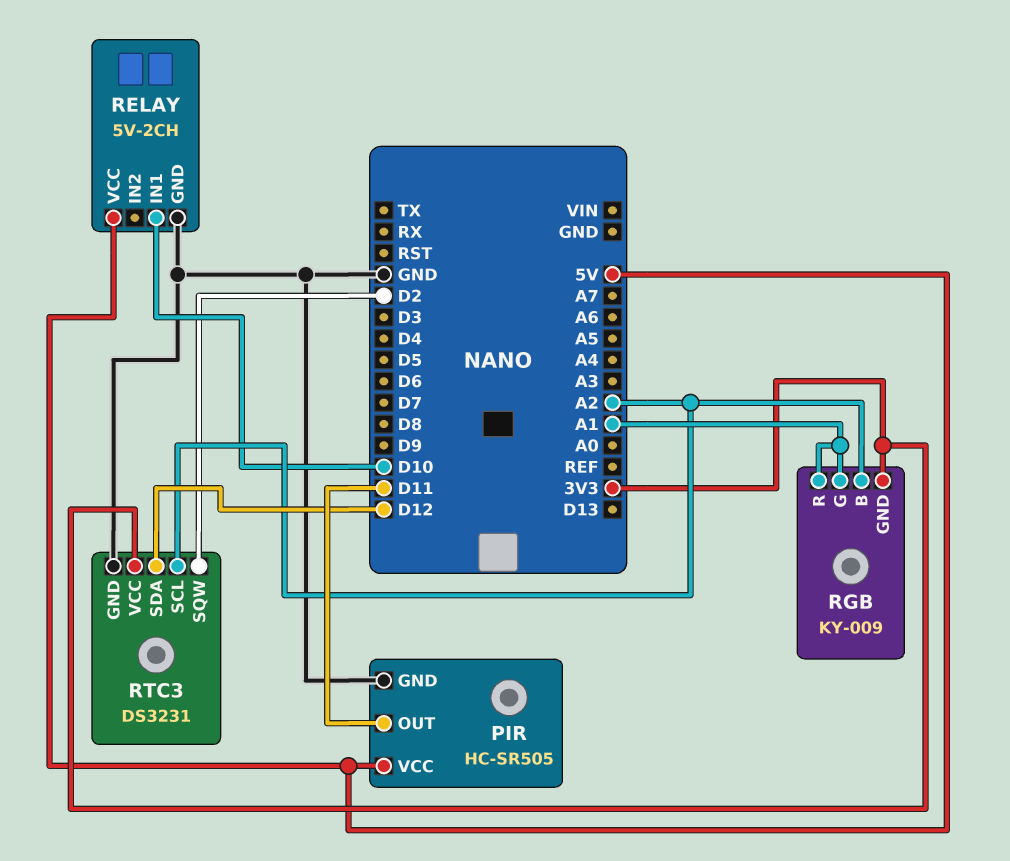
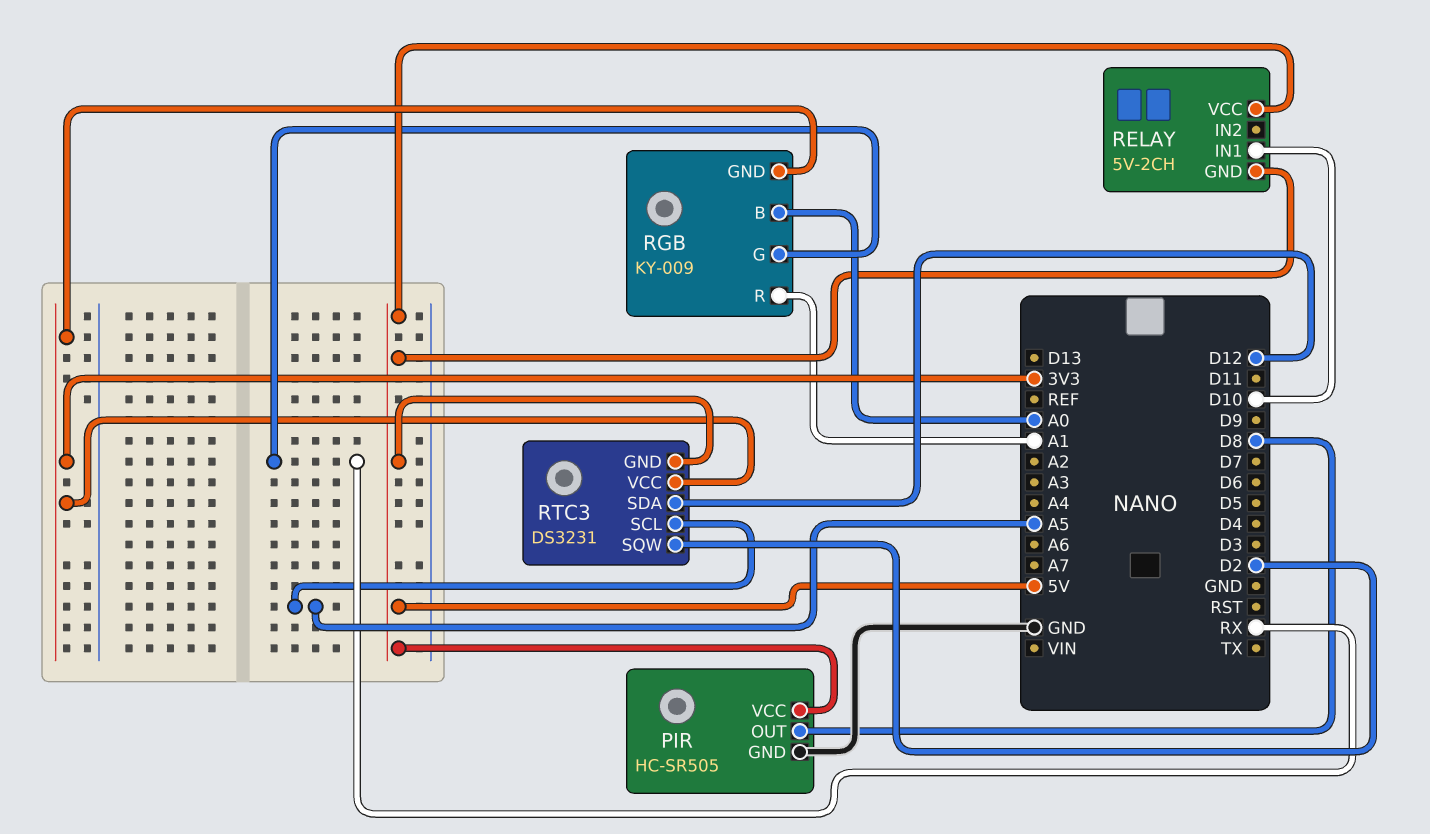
PIR pin OUT: D11 -> D8
RELAY pin GND: GND -> 5V
RGB pin B: A2 -> A0
RGB pin G: A1 -> RX
RTC3 pin GND: GND -> 5V
RTC3 pin SCL: A2 -> A5

